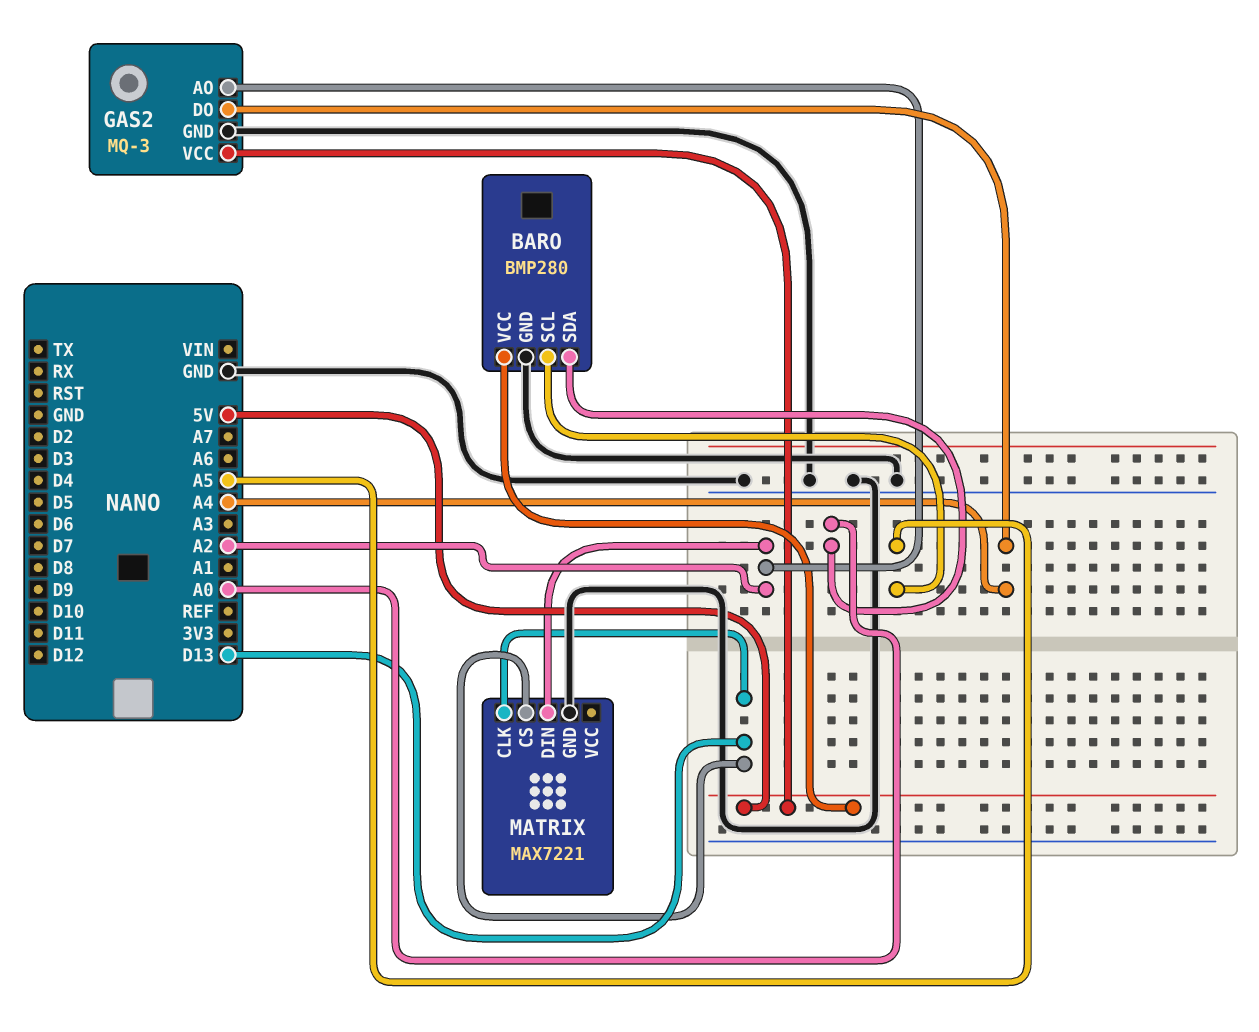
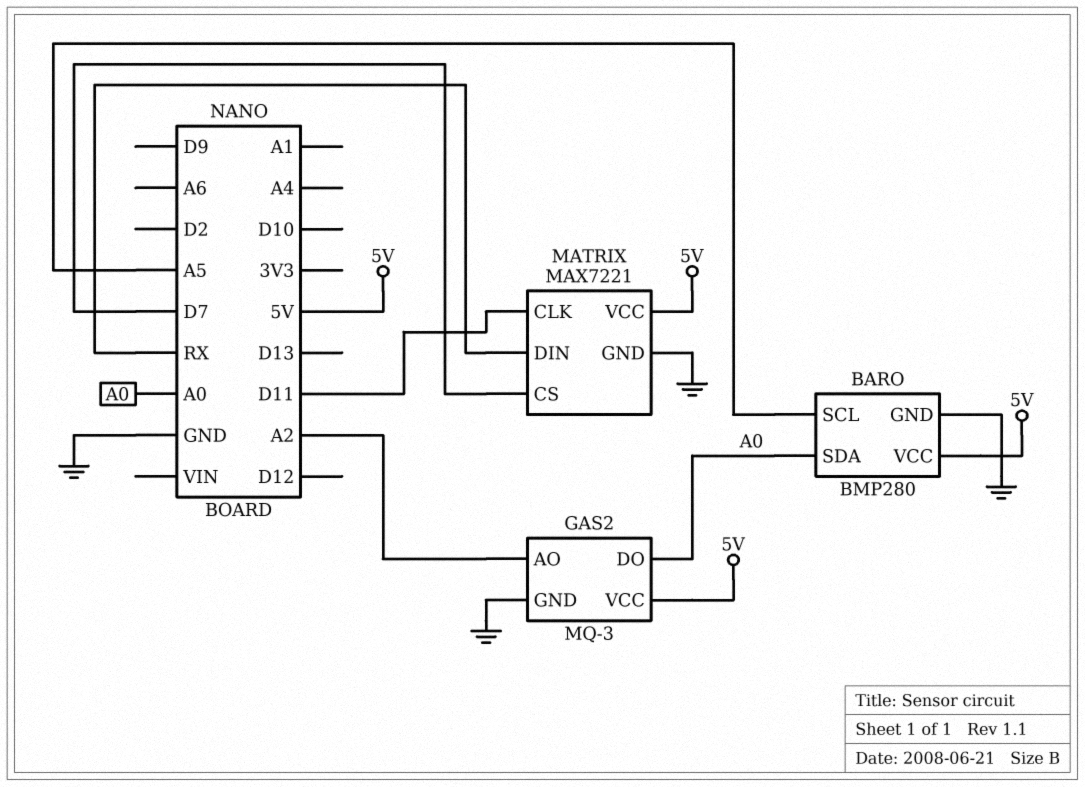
GAS2 pin DO: A4 -> A0
MATRIX pin CLK: D13 -> D11
MATRIX pin CS: D13 -> D7
MATRIX pin DIN: A2 -> RX
MATRIX pin VCC: none -> 5V

